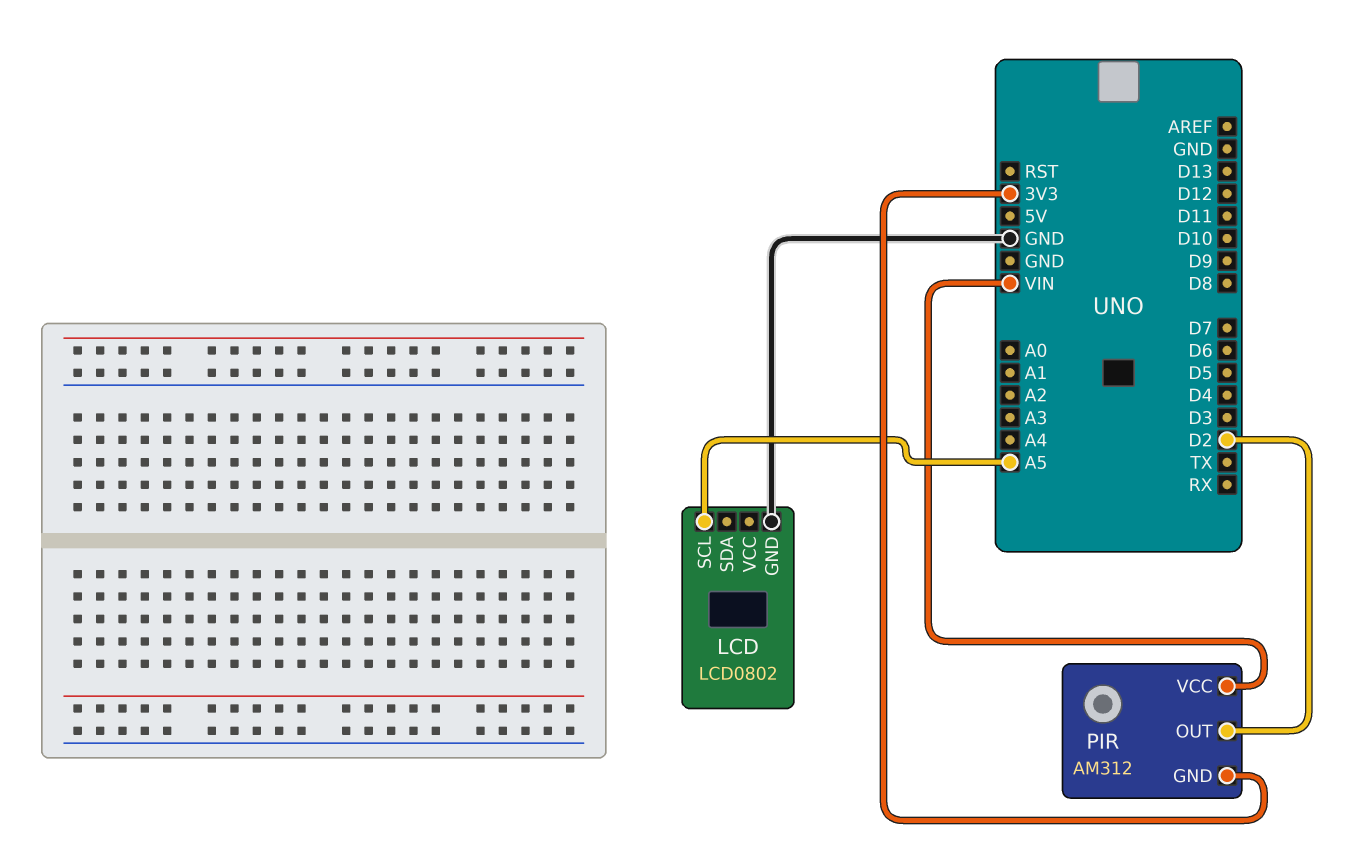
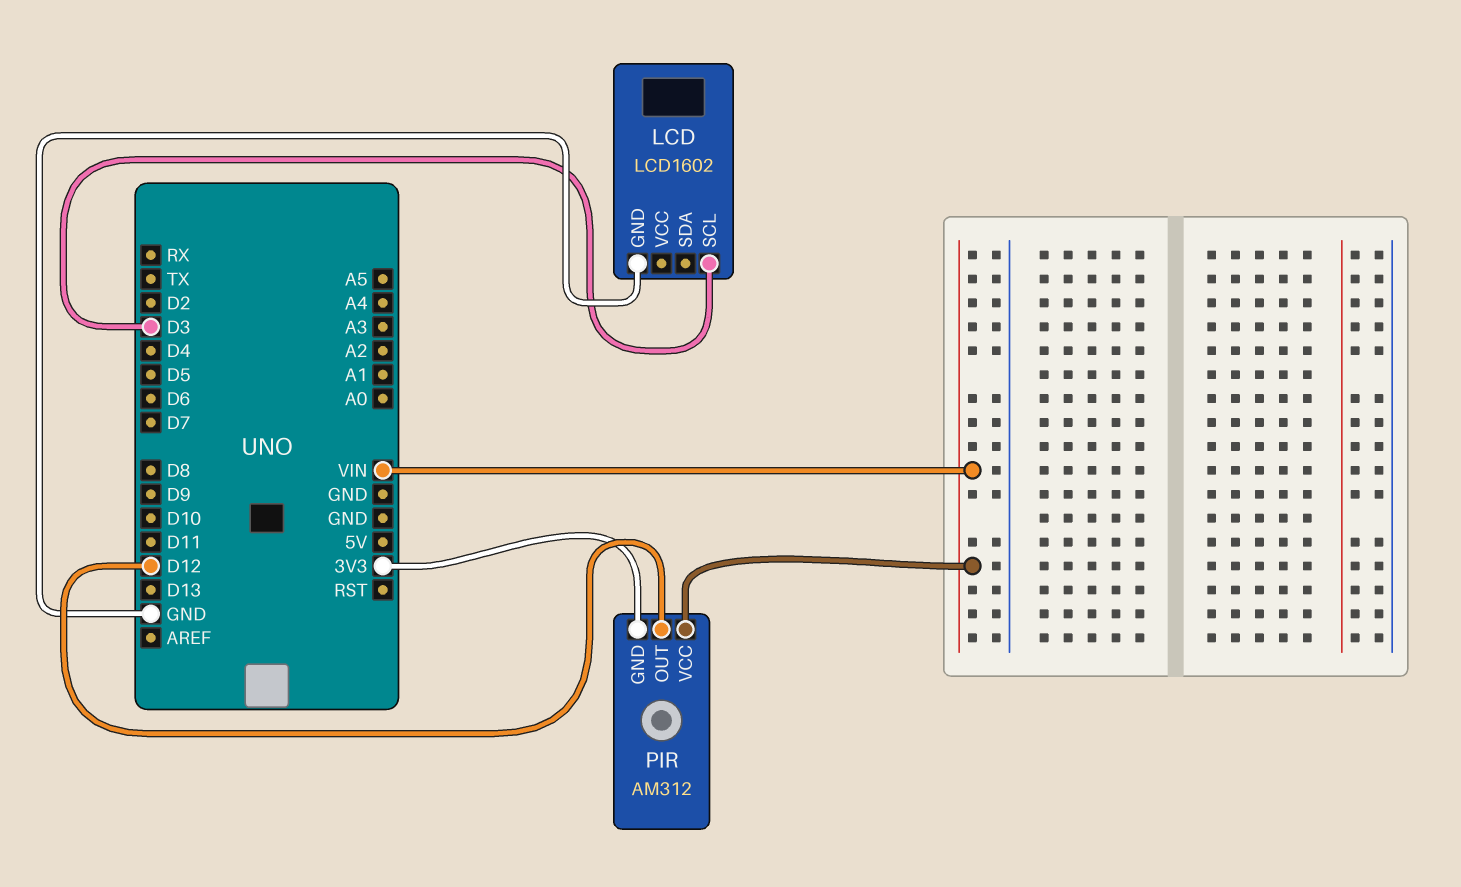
LCD: LCD0802 -> LCD1602
LCD pin SCL: A5 -> D3
PIR pin OUT: D2 -> D12

